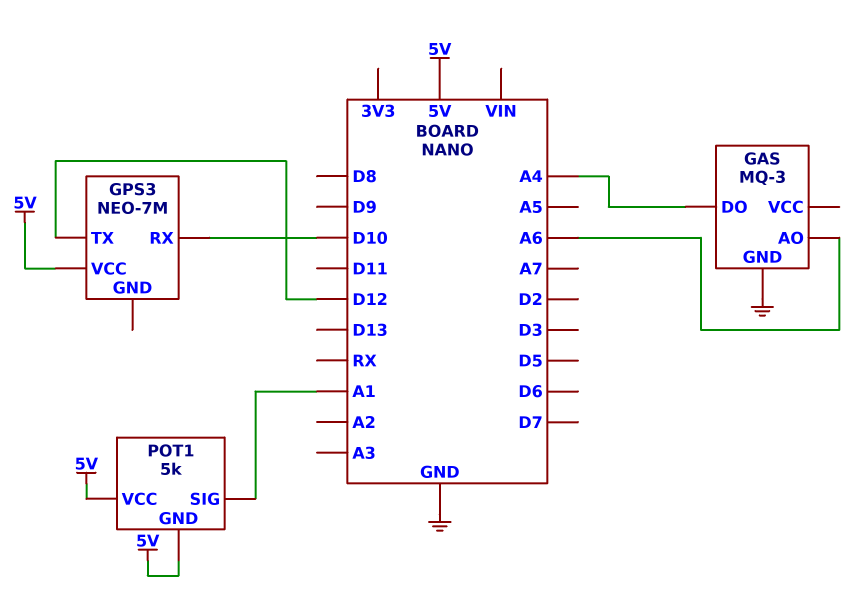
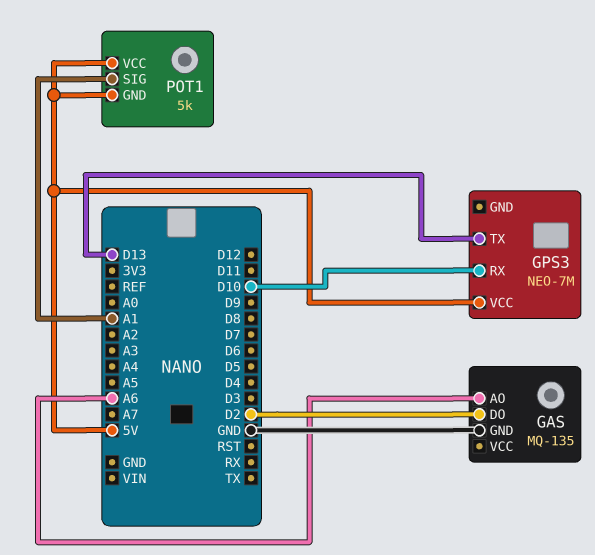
GAS: MQ-3 -> MQ-135
GAS pin DO: A4 -> D2
GPS3 pin TX: D12 -> D13

